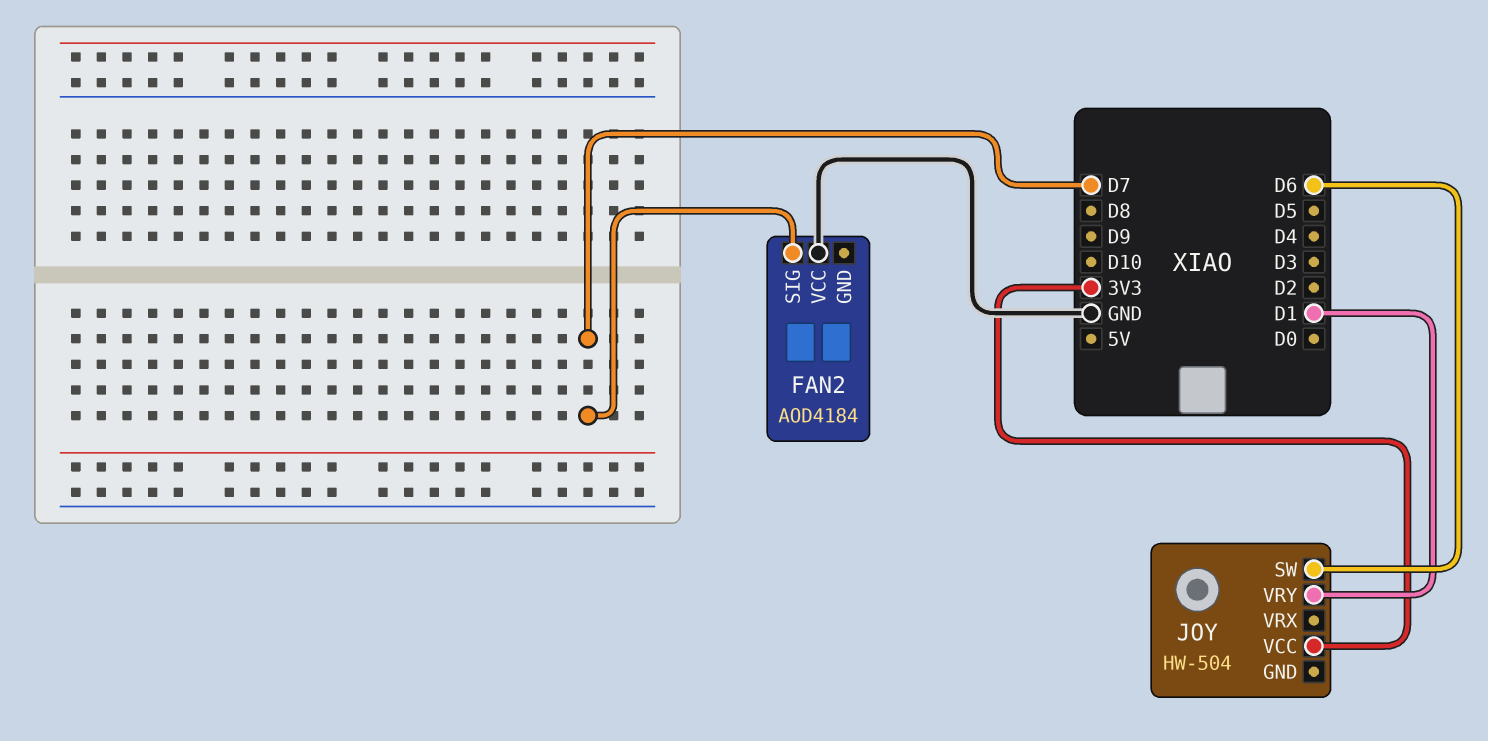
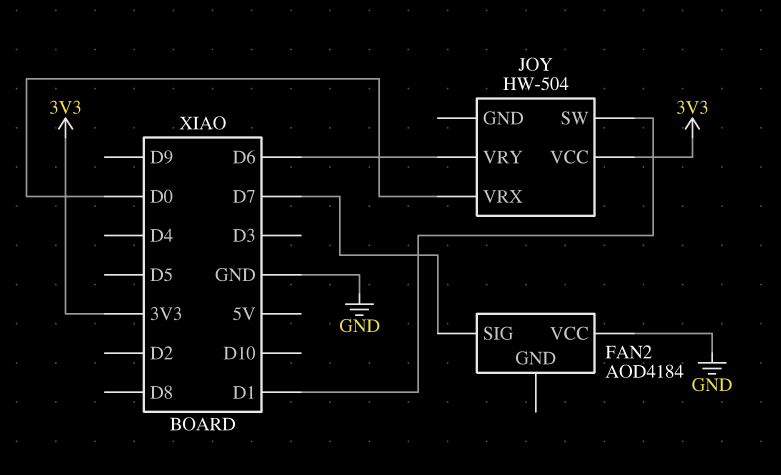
JOY pin SW: D6 -> D1
JOY pin VRX: none -> D0
JOY pin VRY: D1 -> D6

